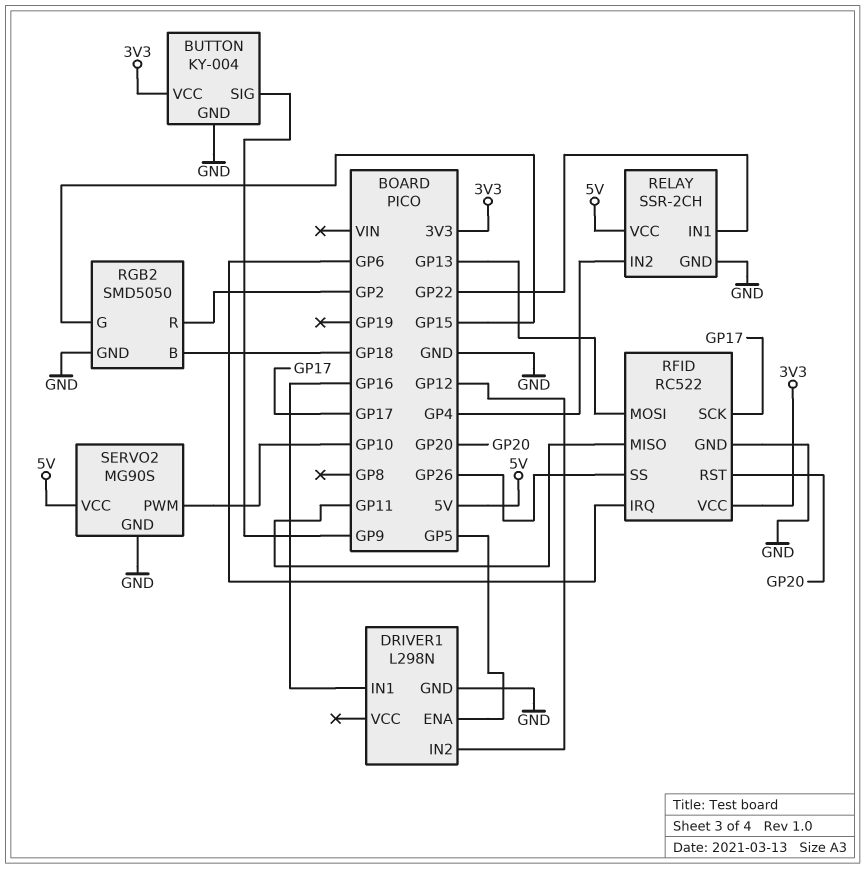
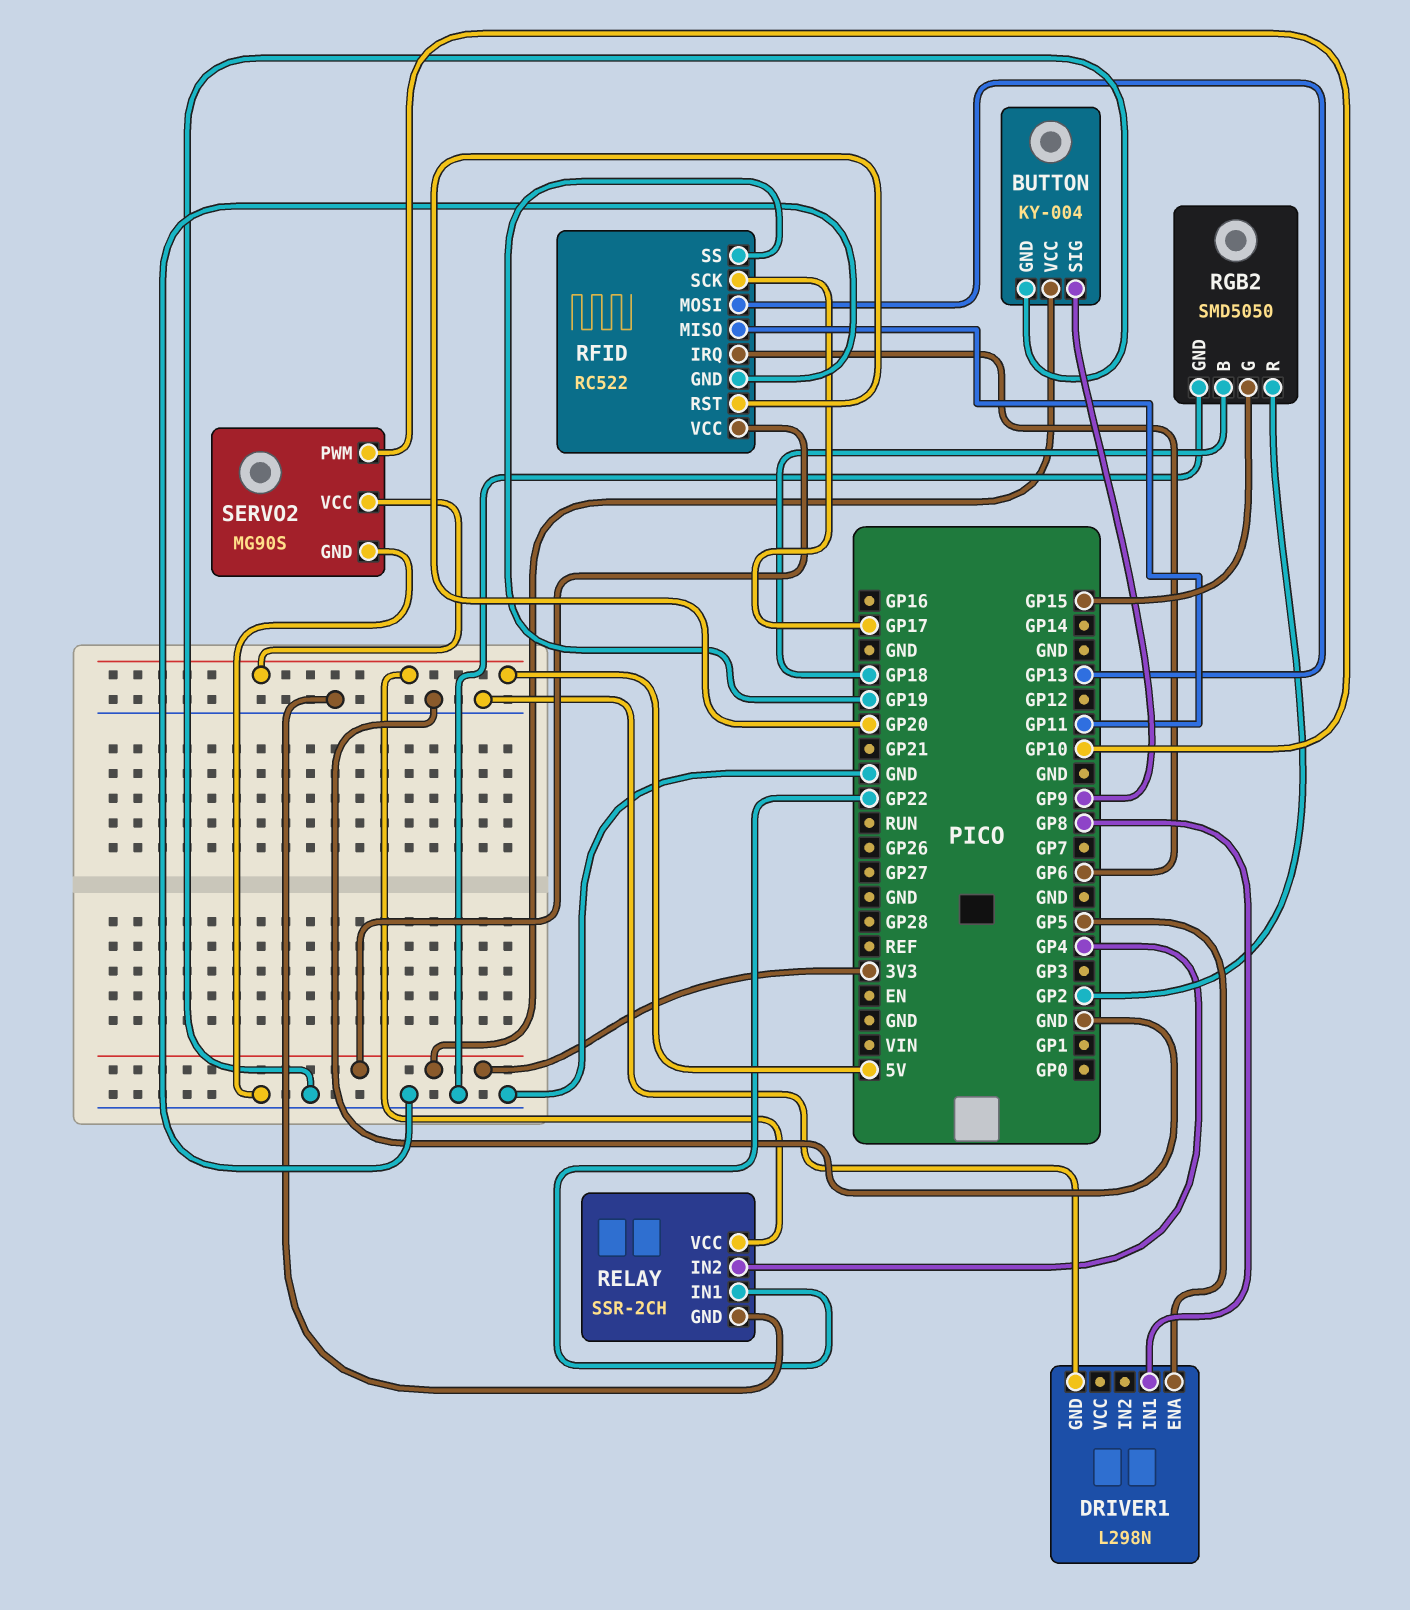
DRIVER1 pin IN1: GP16 -> GP8
DRIVER1 pin IN2: GP12 -> none
RFID pin SS: GP26 -> GP19

